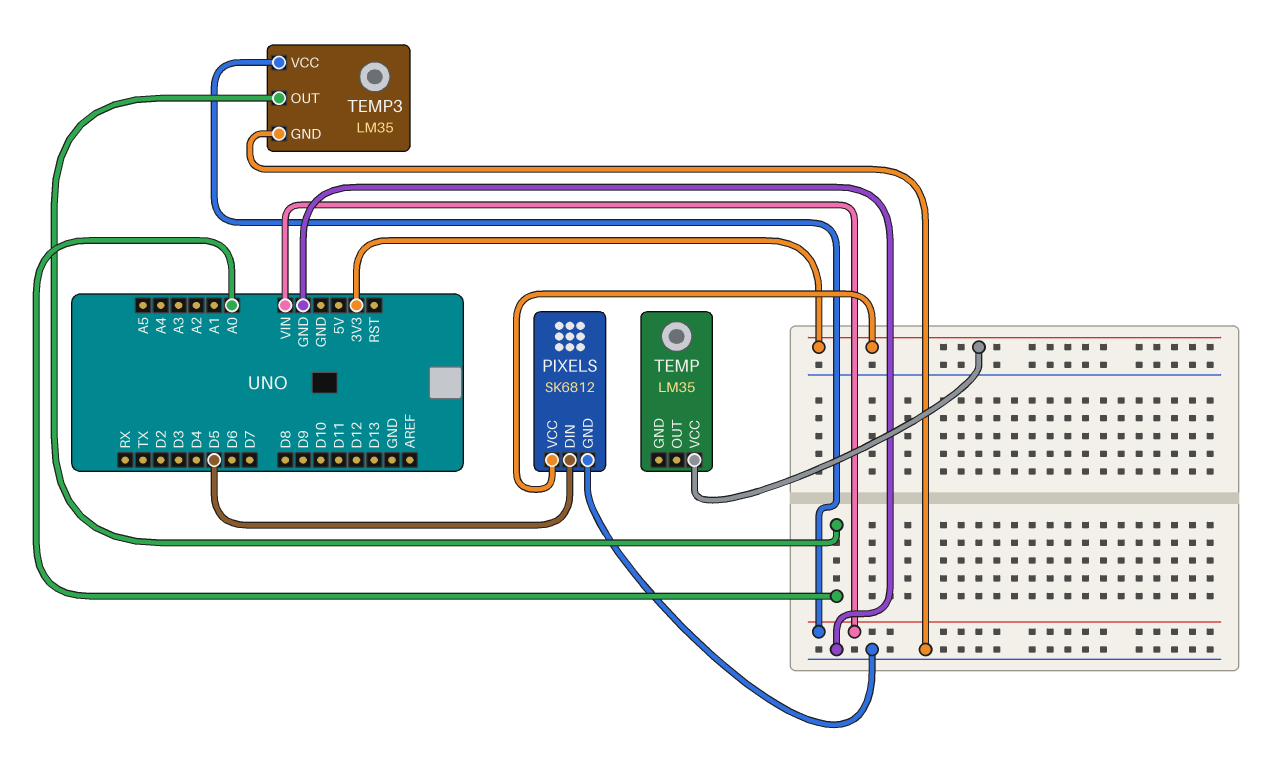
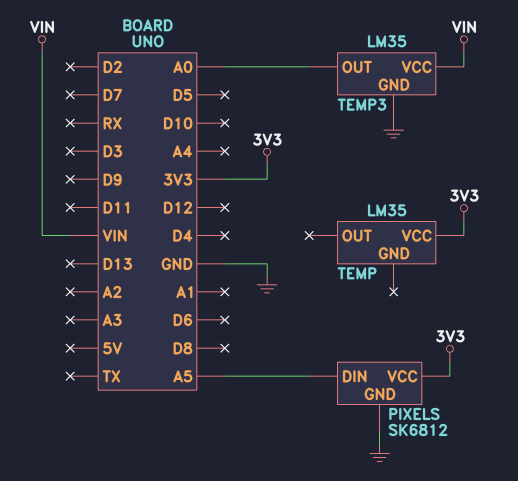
PIXELS pin DIN: D5 -> A5

